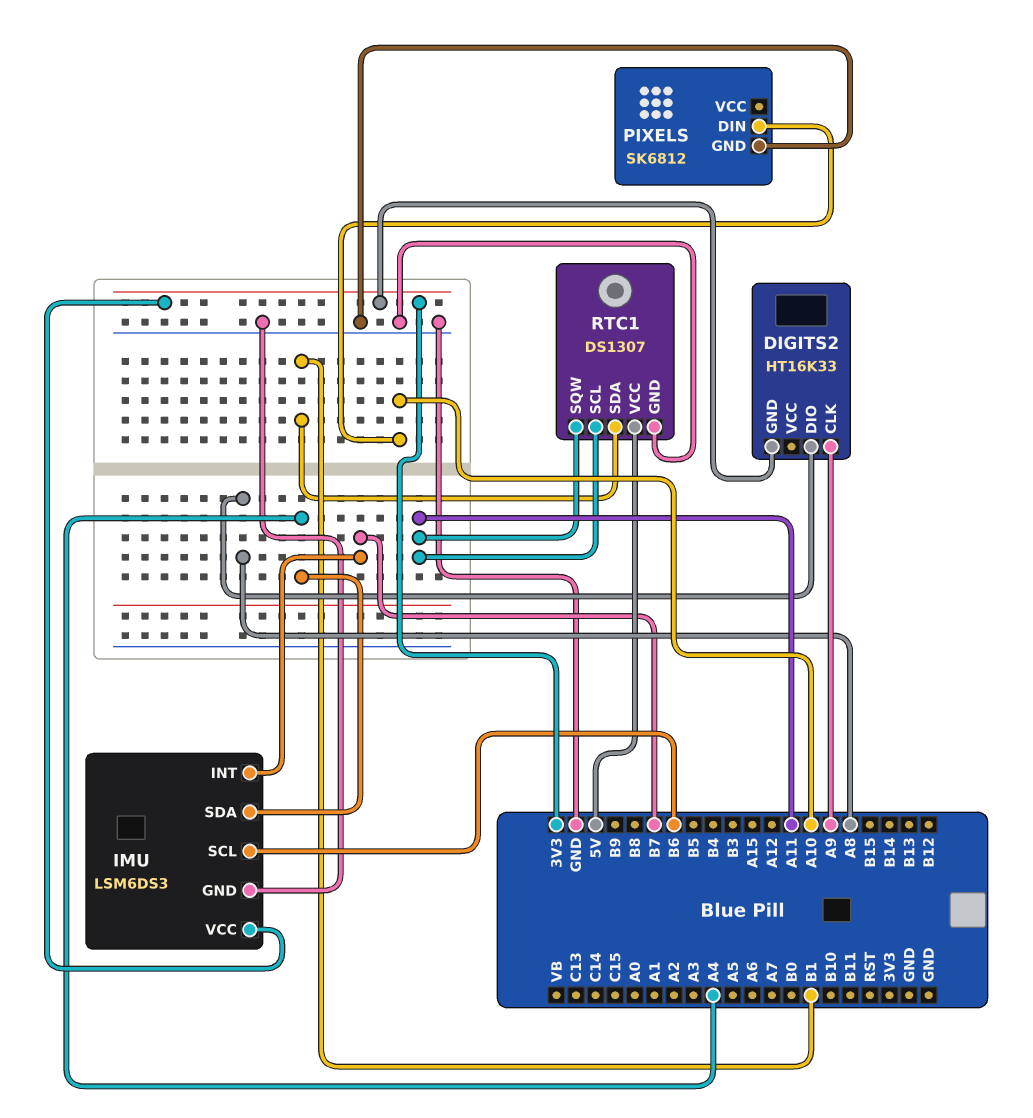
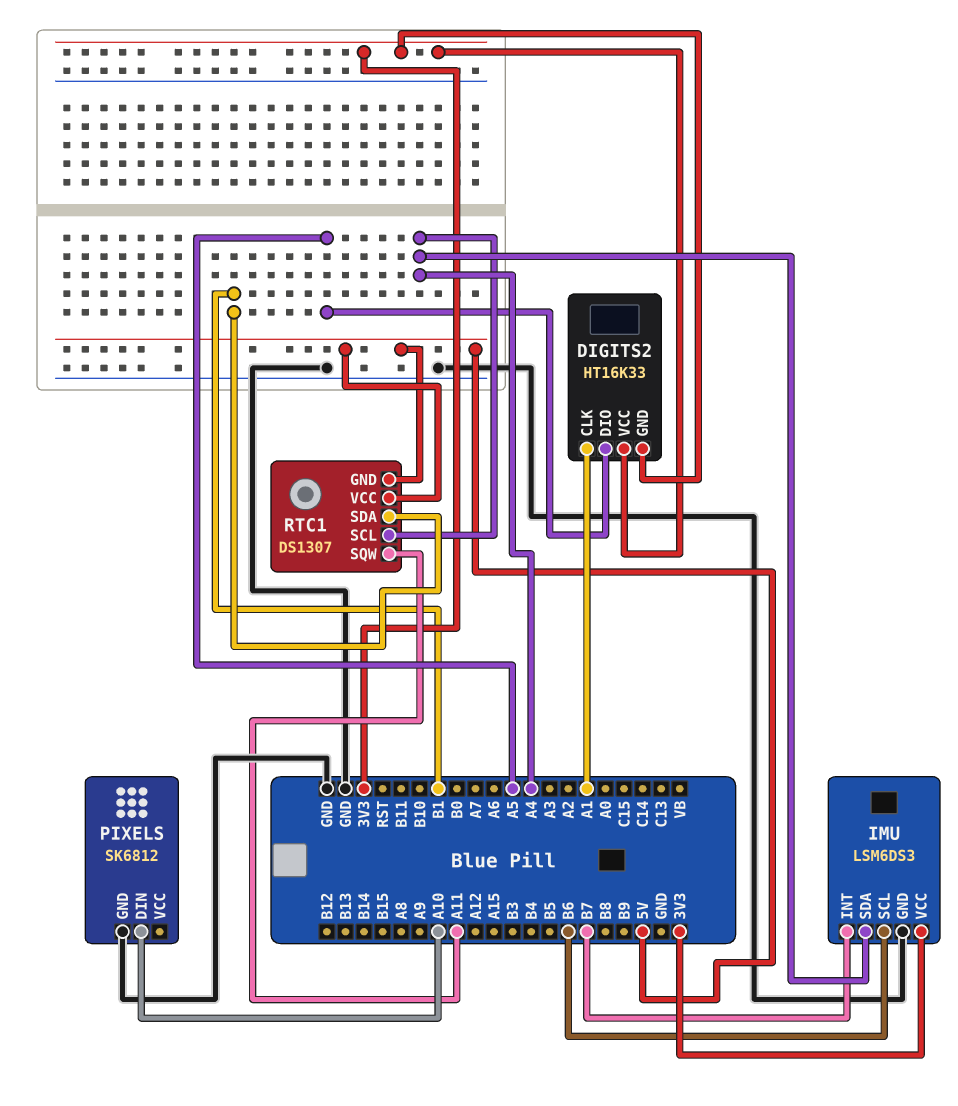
DIGITS2 pin CLK: A9 -> A1
DIGITS2 pin DIO: A8 -> A5
DIGITS2 pin VCC: none -> 3V3
RTC1 pin GND: GND -> 5V
RTC1 pin SCL: A11 -> A4

